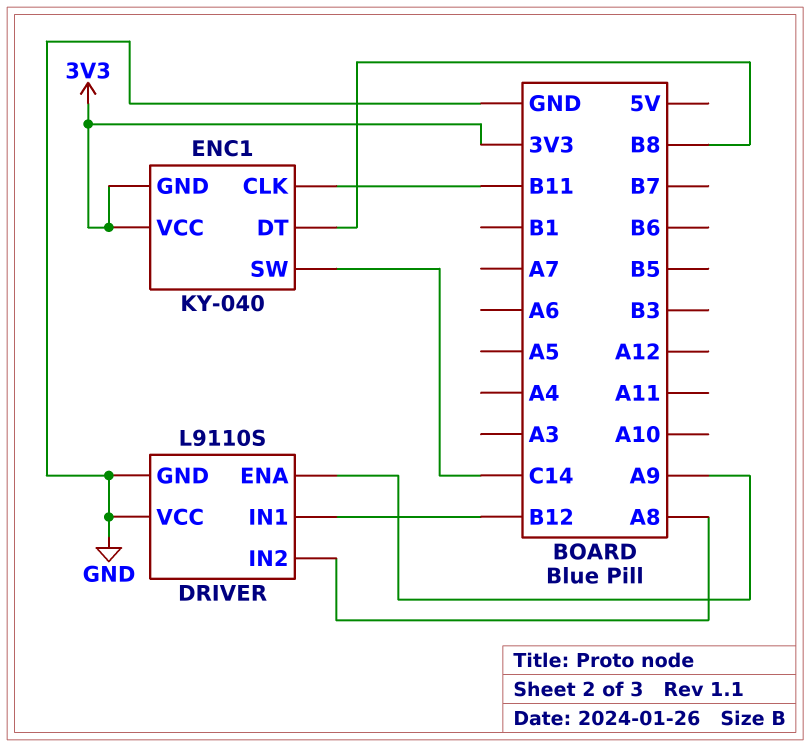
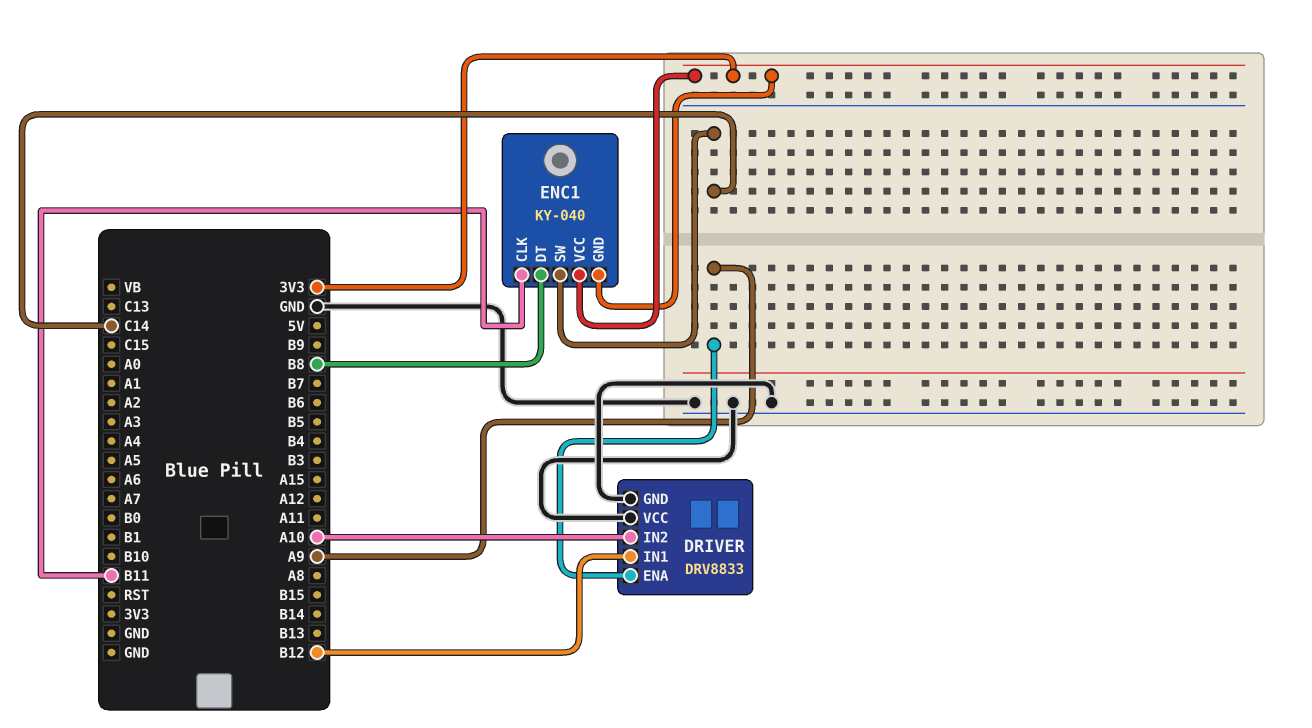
DRIVER: L9110S -> DRV8833
DRIVER pin IN2: A8 -> A10

